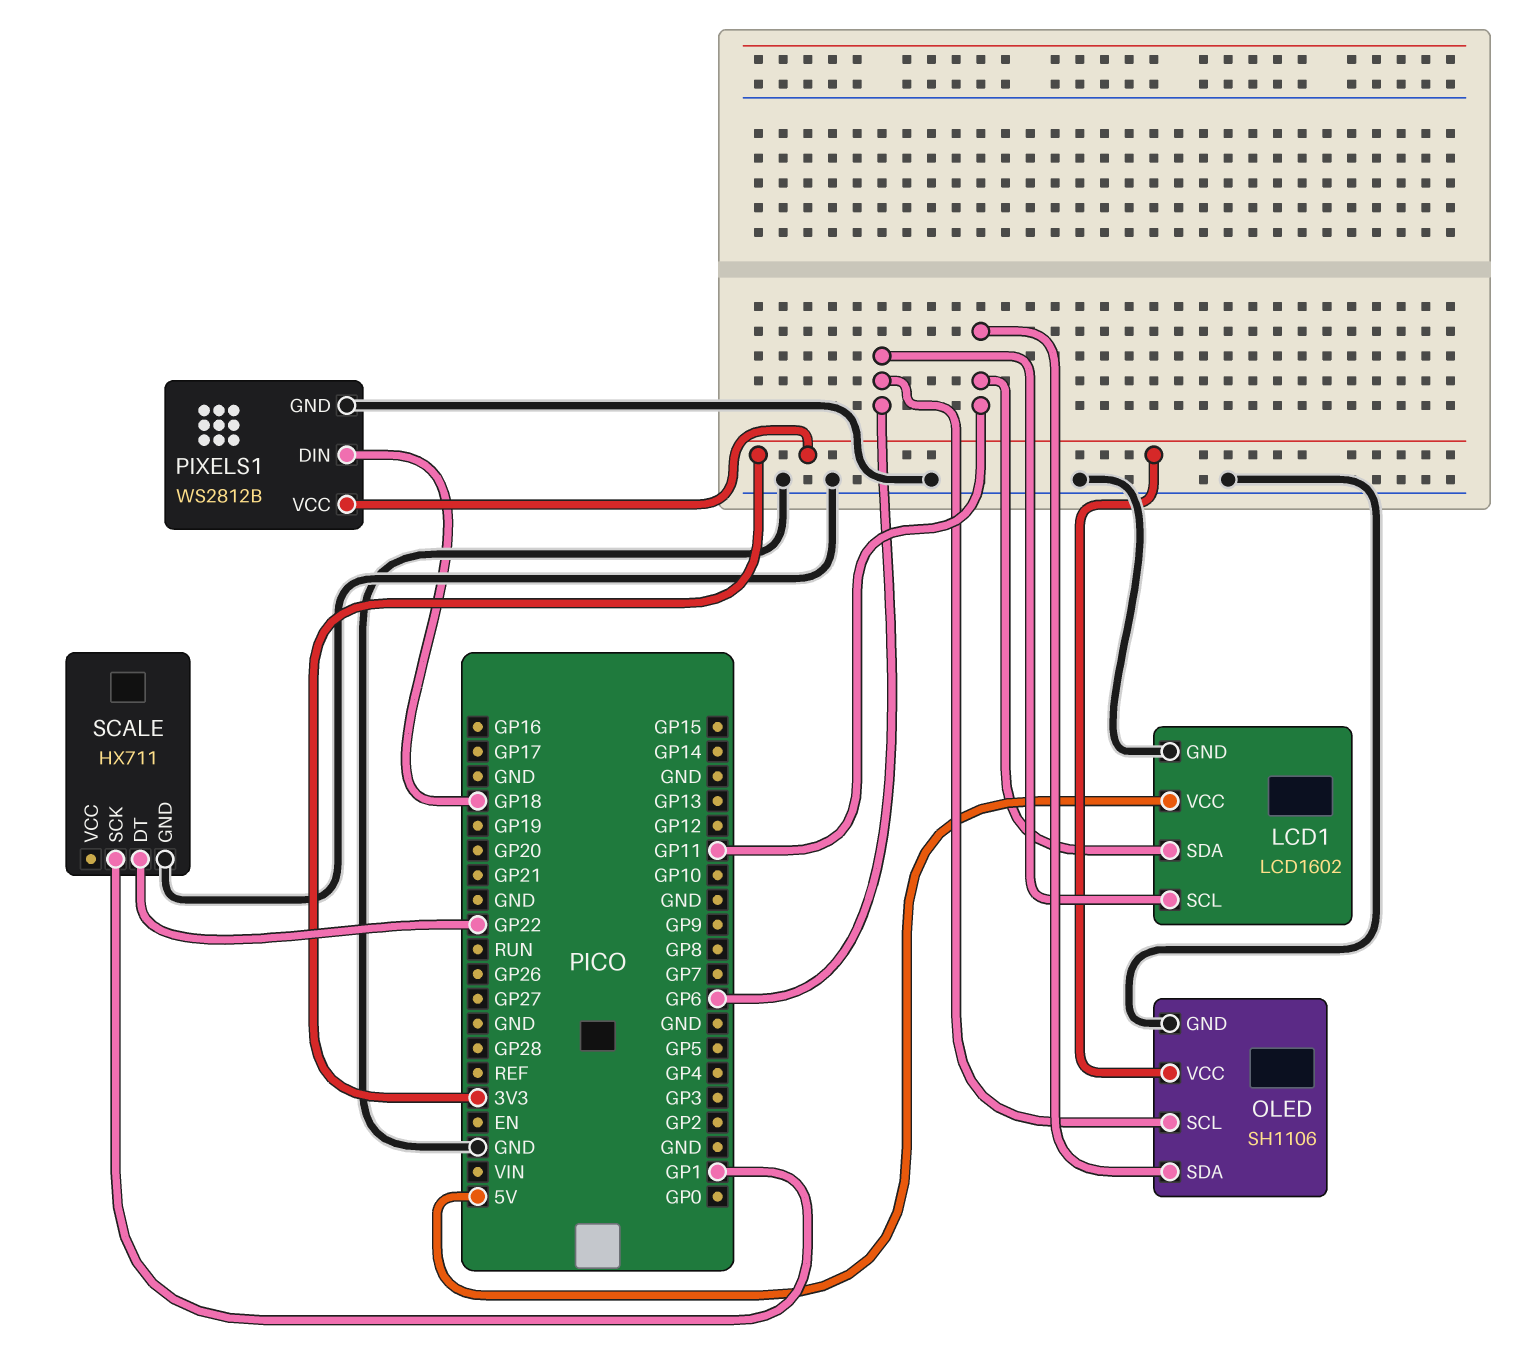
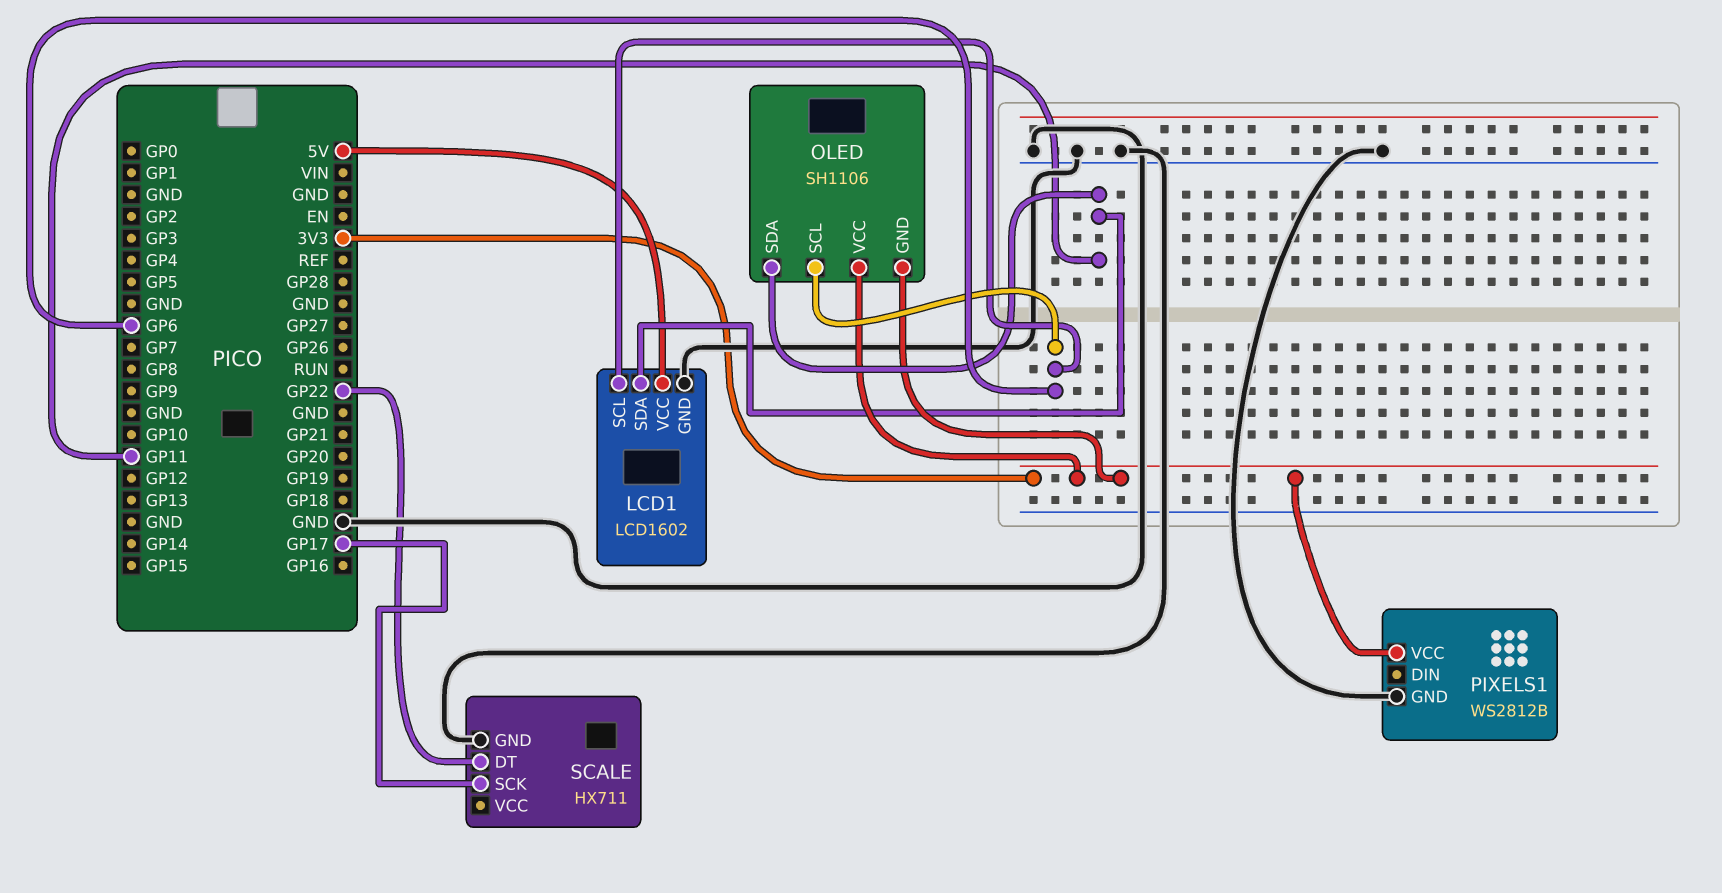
OLED pin GND: GND -> 3V3
PIXELS1 pin DIN: GP18 -> none
SCALE pin SCK: GP1 -> GP17

